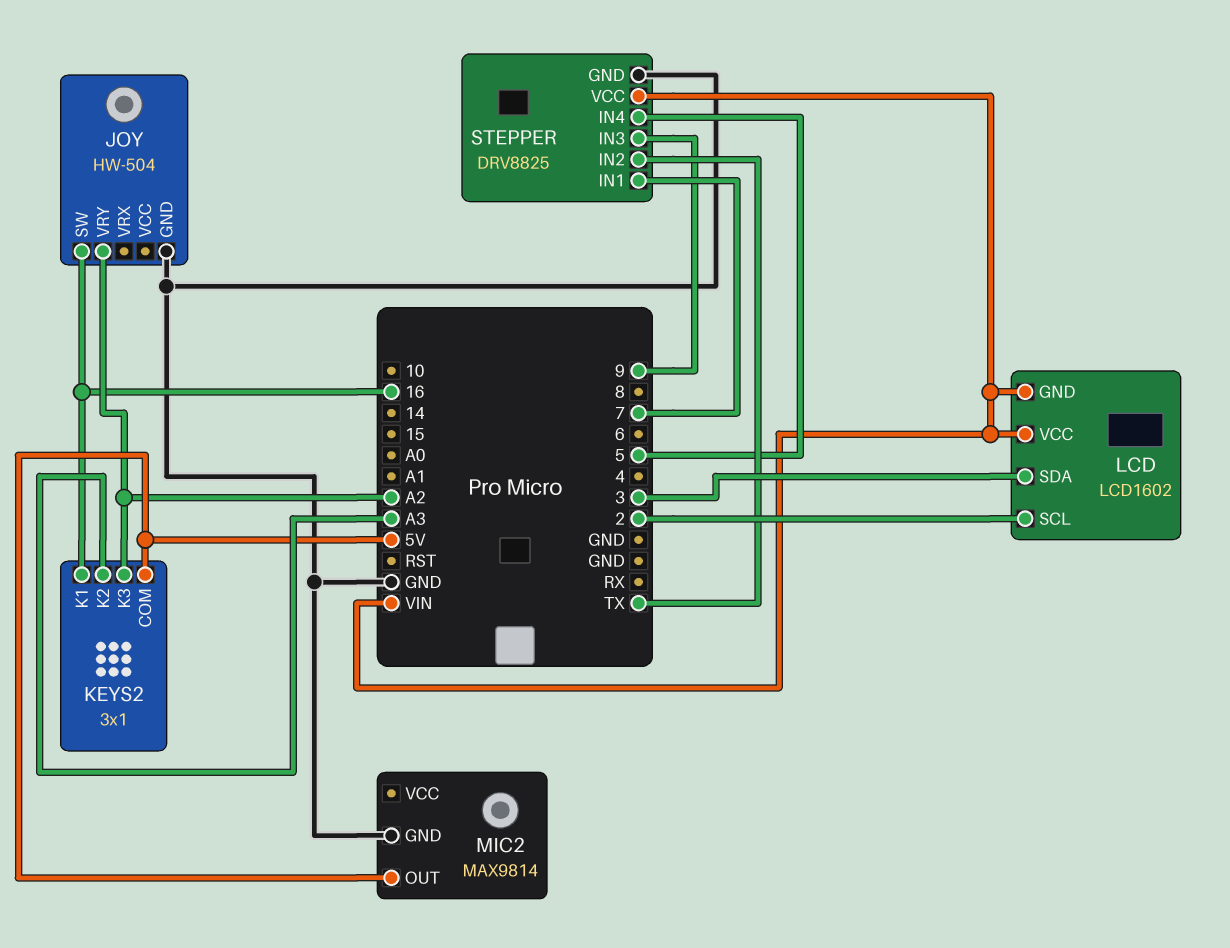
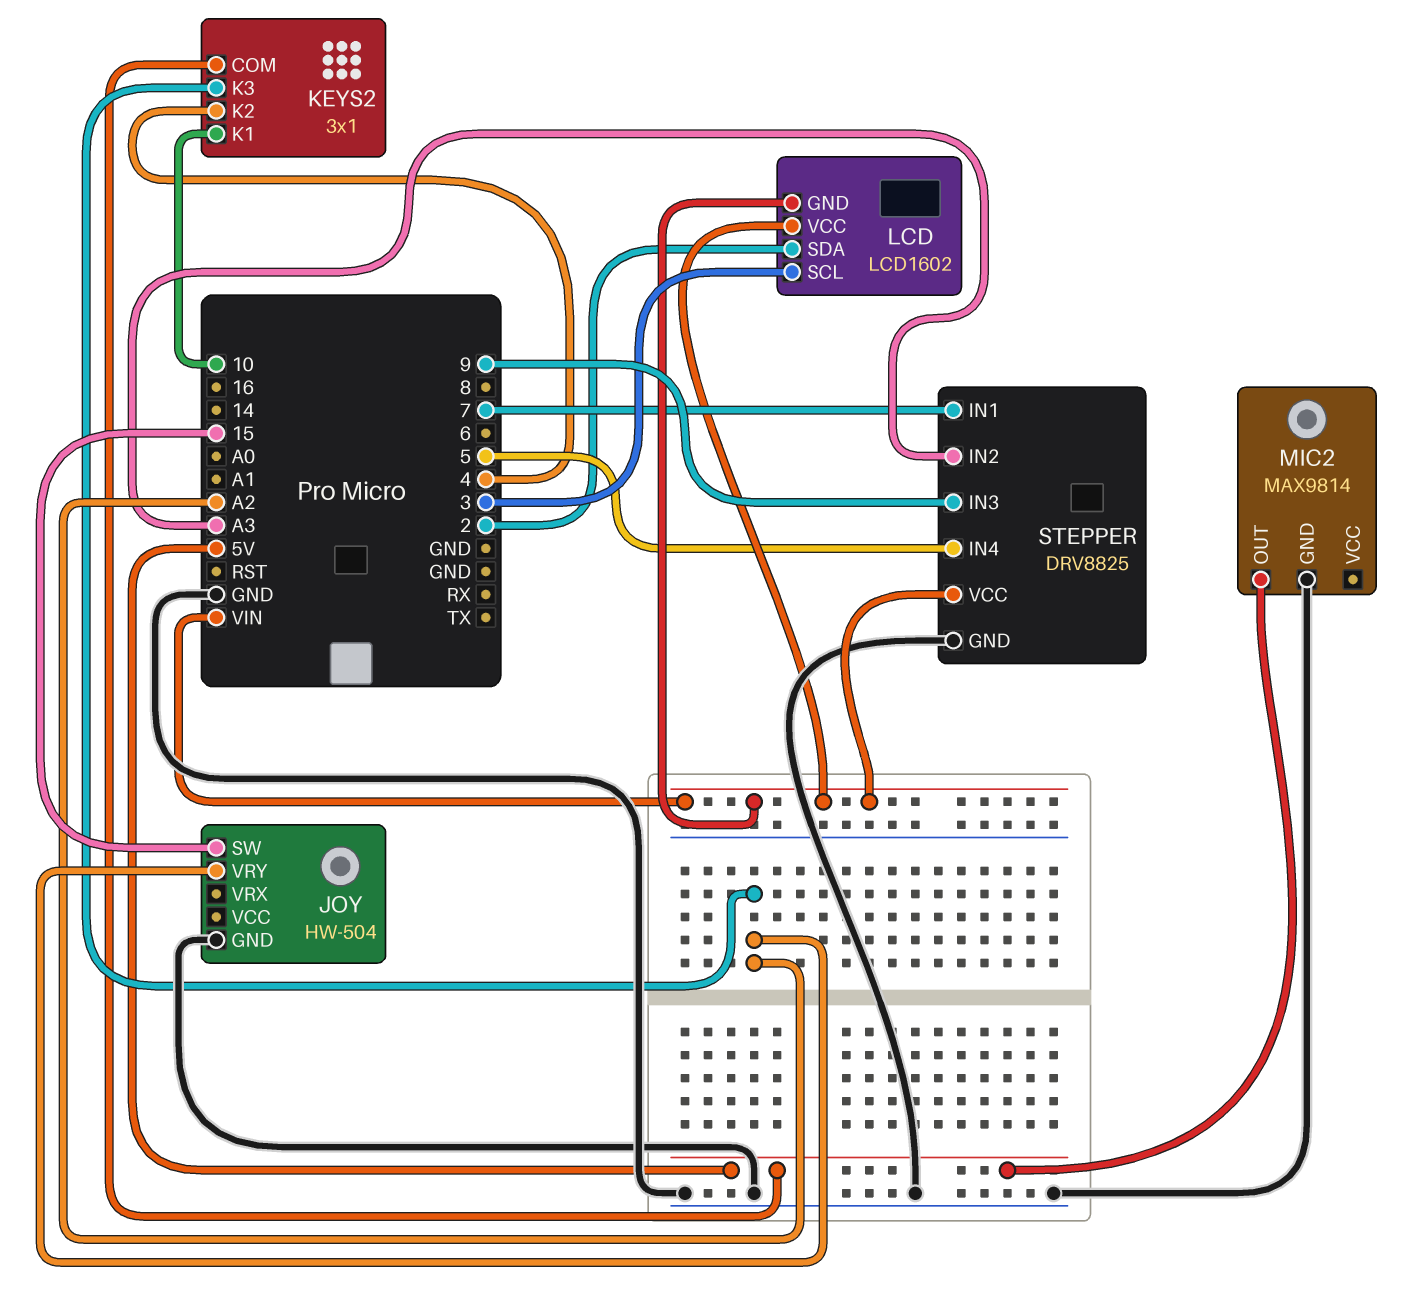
JOY pin SW: 16 -> 15
KEYS2 pin K1: 16 -> 10
KEYS2 pin K2: A3 -> 4
LCD pin SCL: 2 -> 3
LCD pin SDA: 3 -> 2
STEPPER pin IN2: TX -> A3

